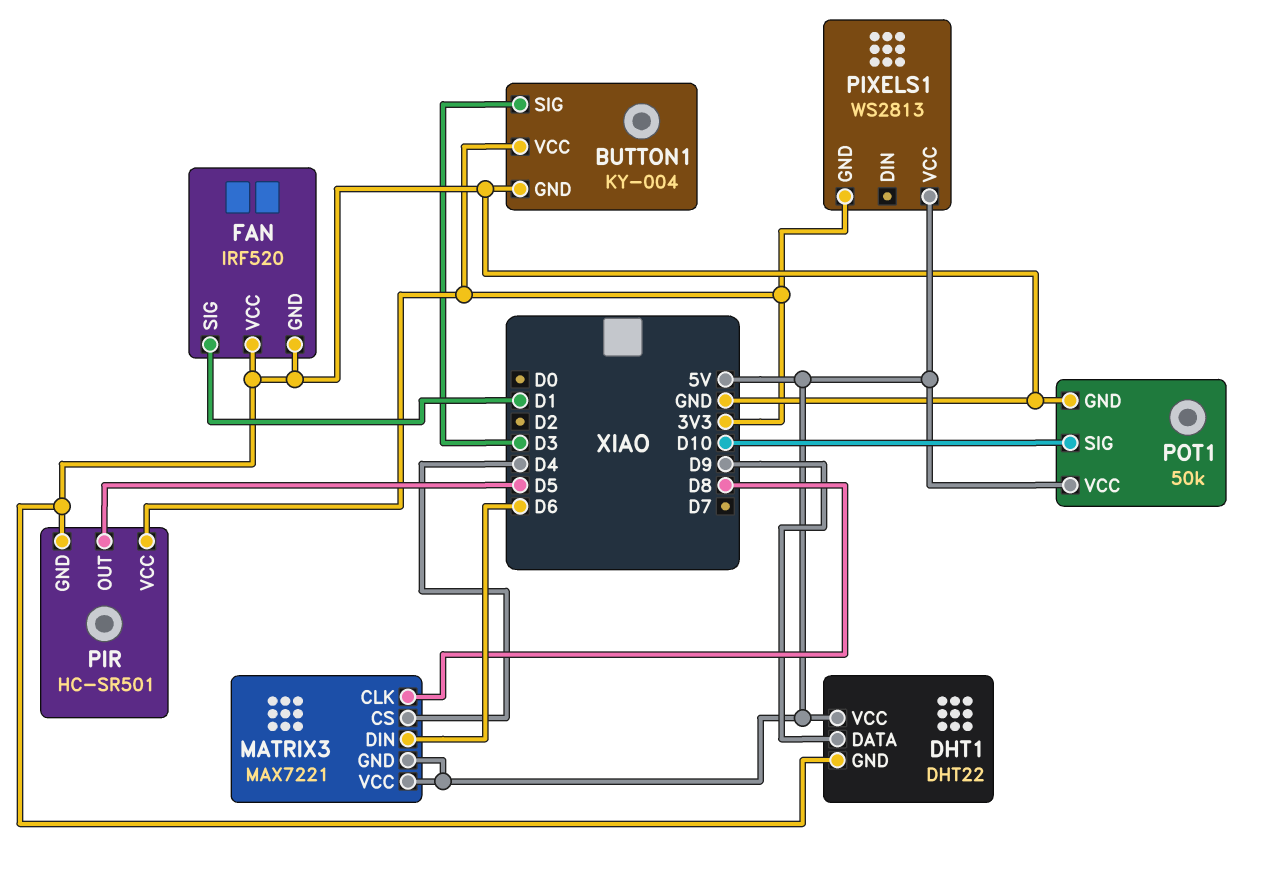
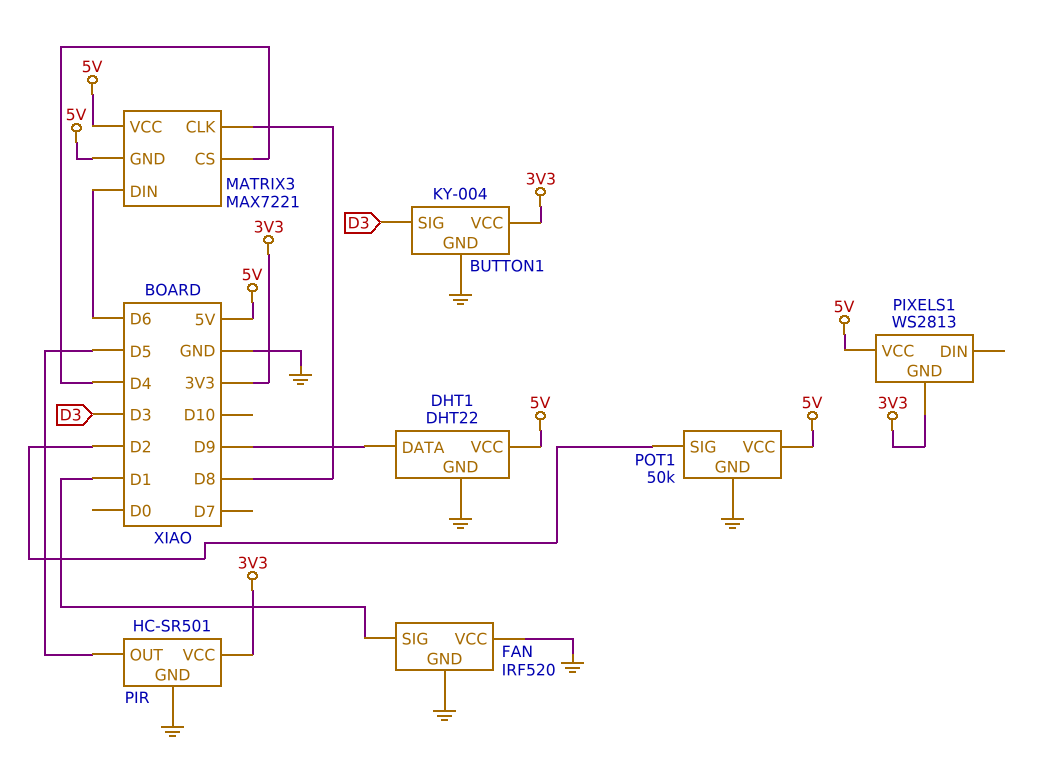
POT1 pin SIG: D10 -> D2

